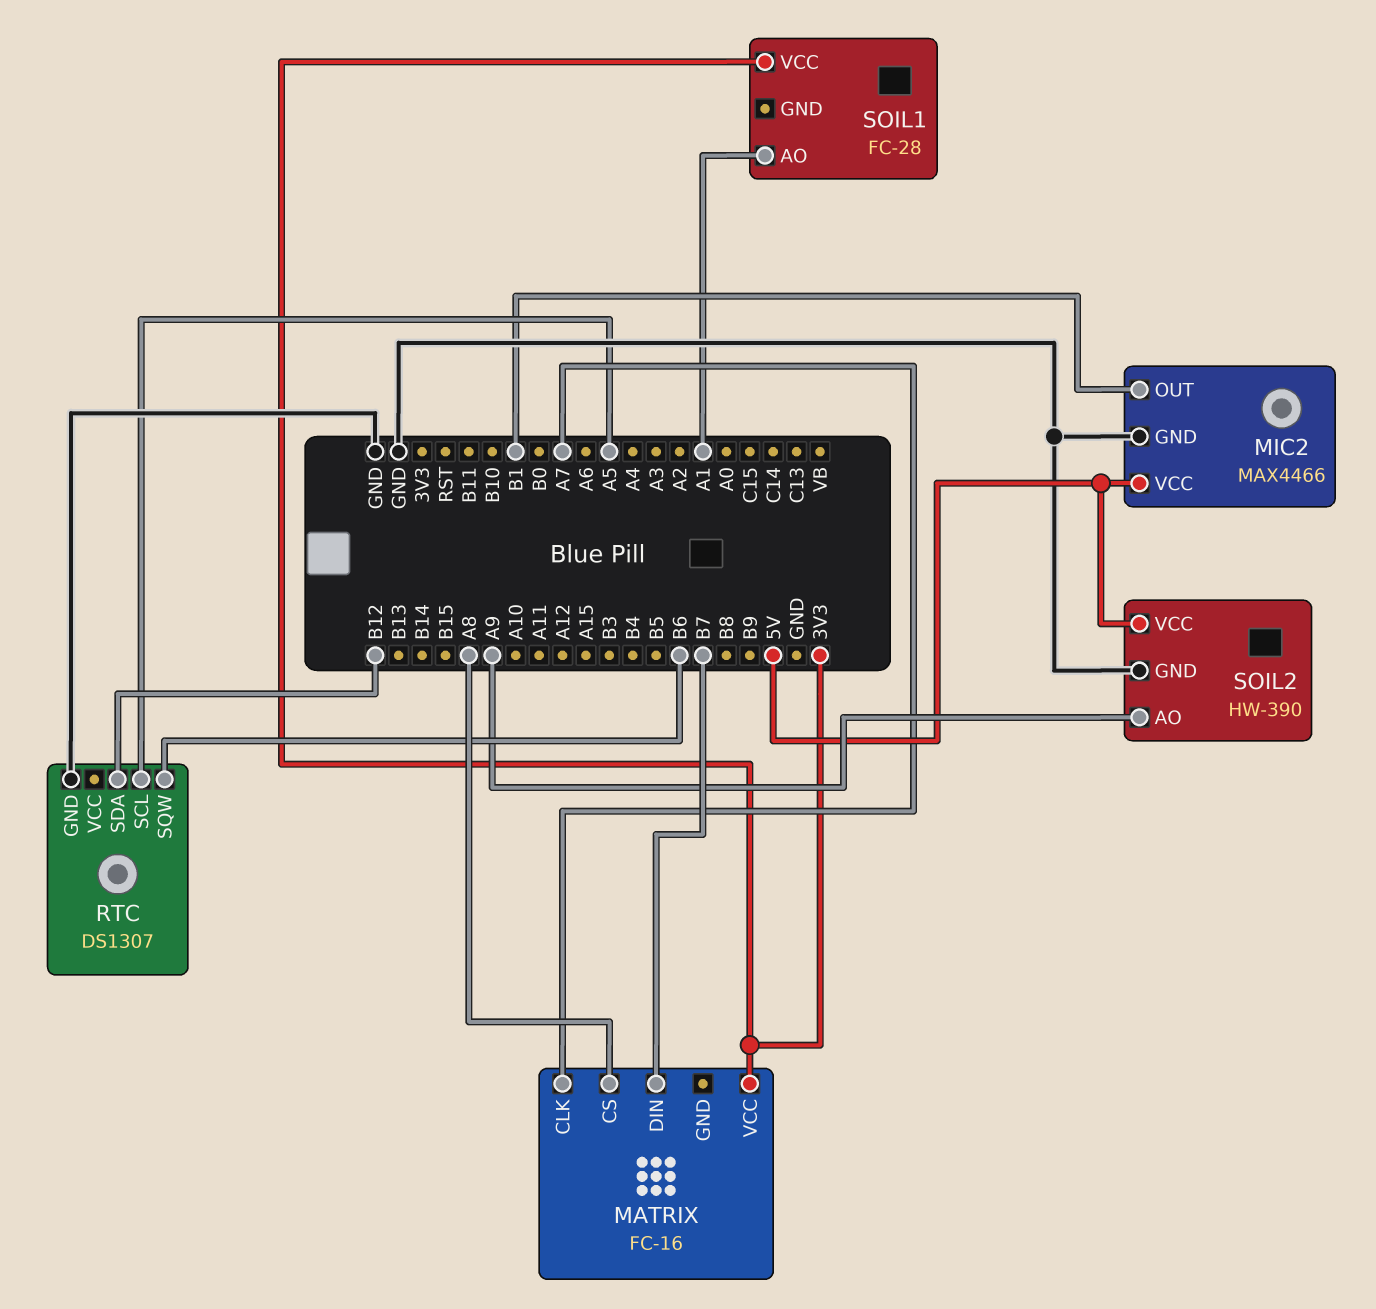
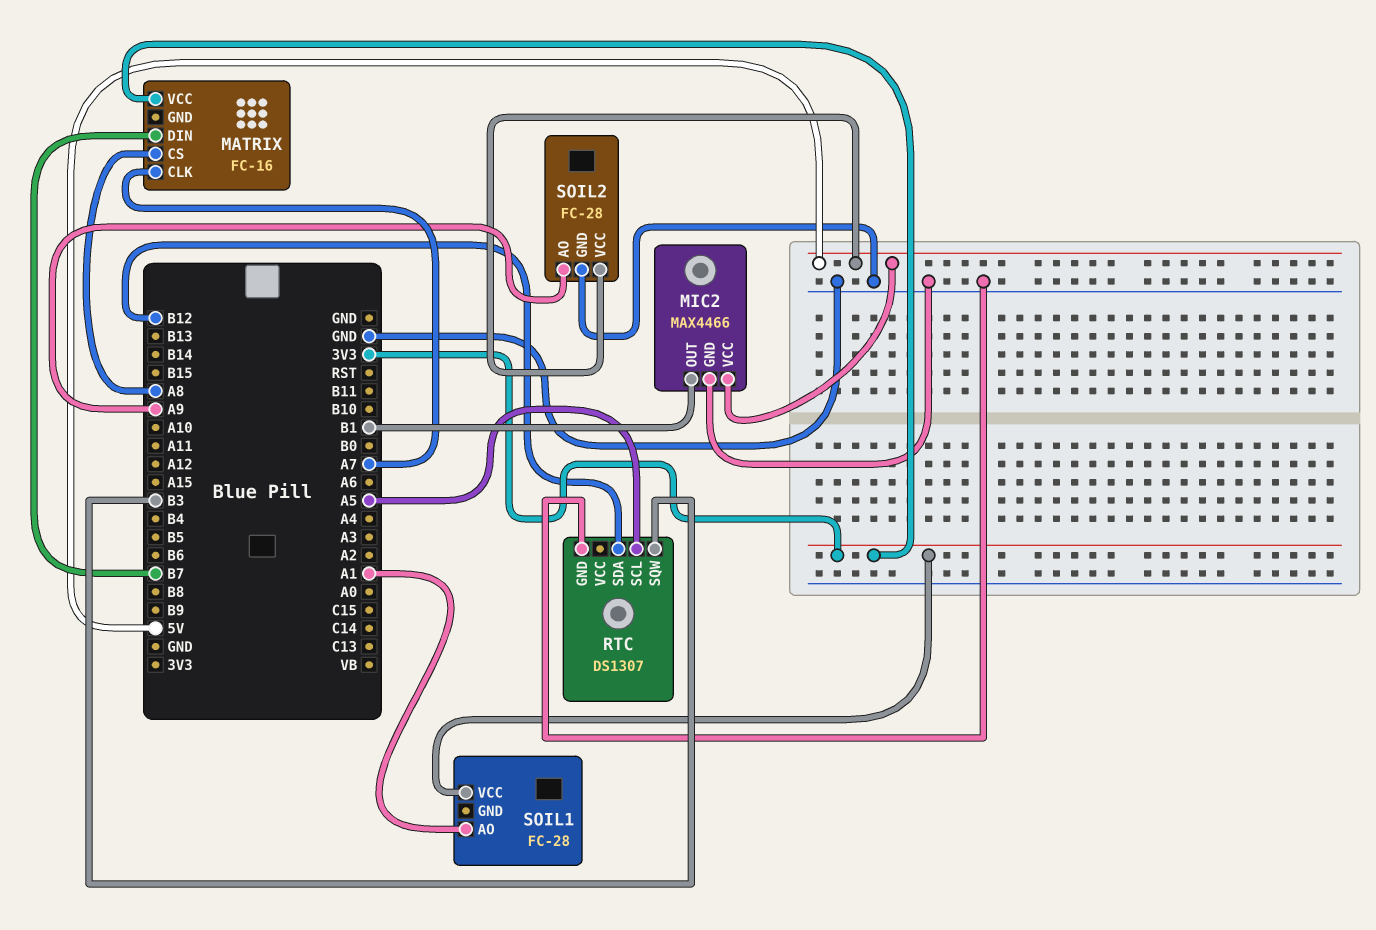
RTC pin SQW: B6 -> B3
SOIL2: HW-390 -> FC-28

